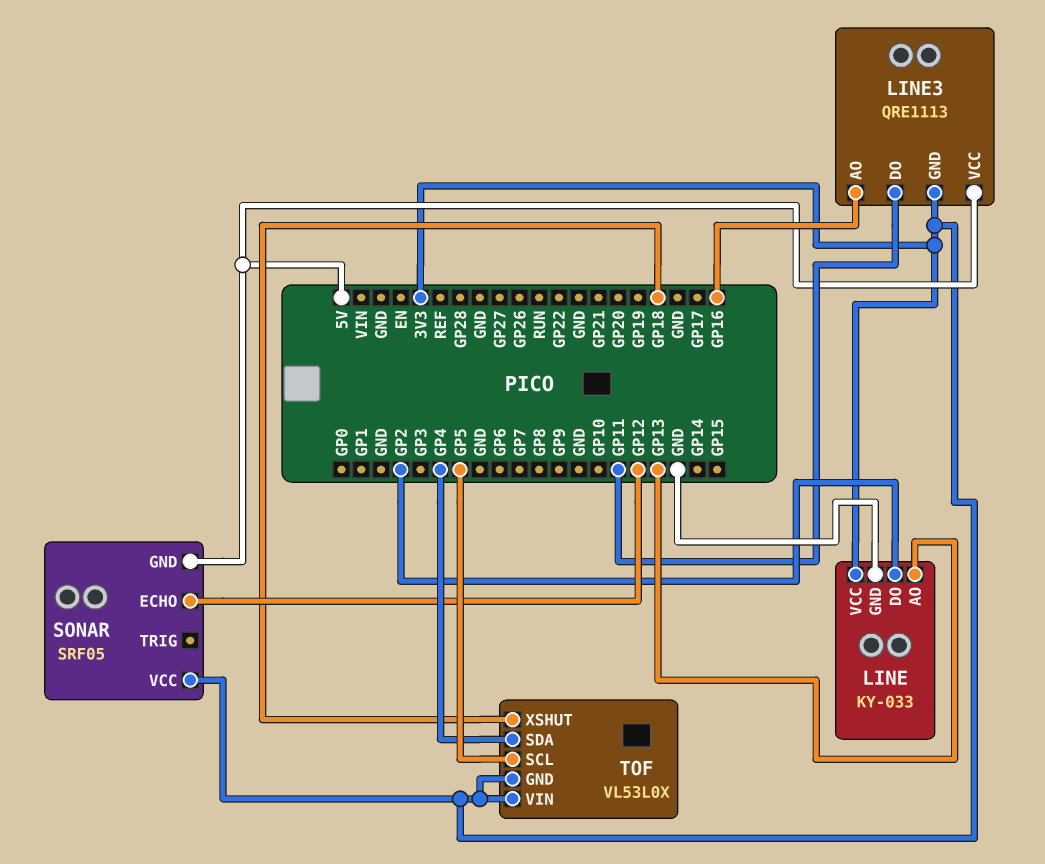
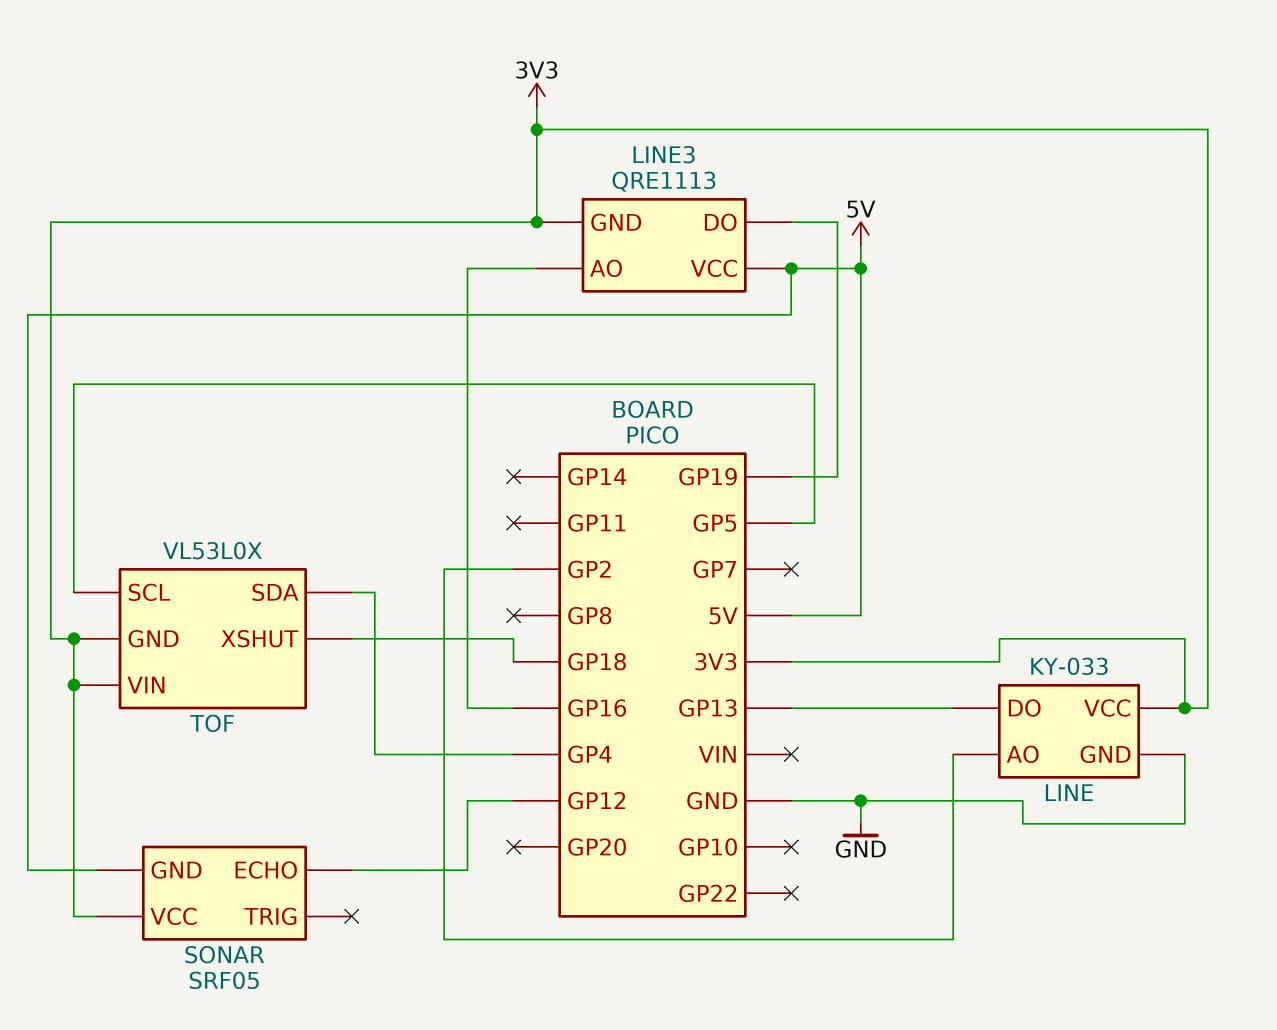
LINE pin AO: GP13 -> GP2
LINE pin DO: GP2 -> GP13
LINE3 pin DO: GP11 -> GP19

